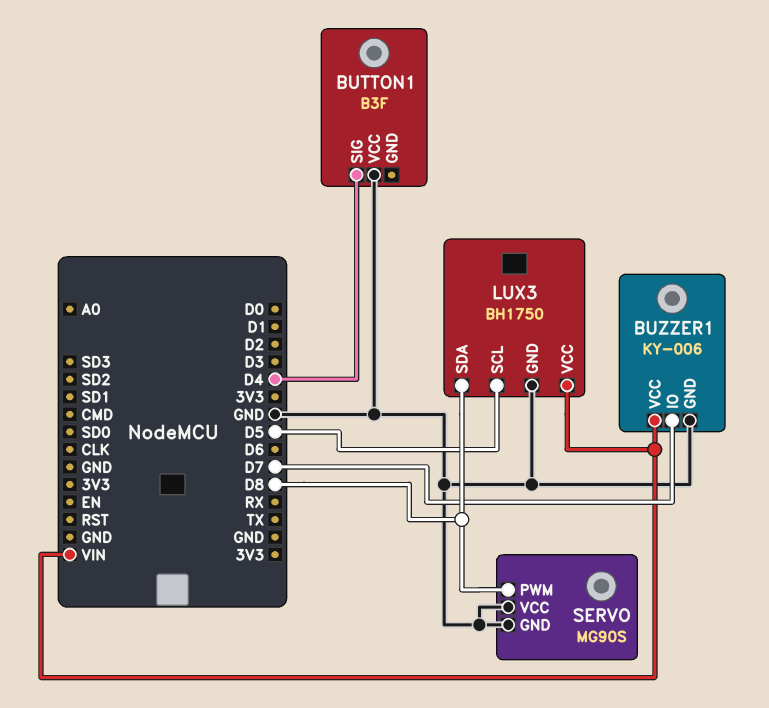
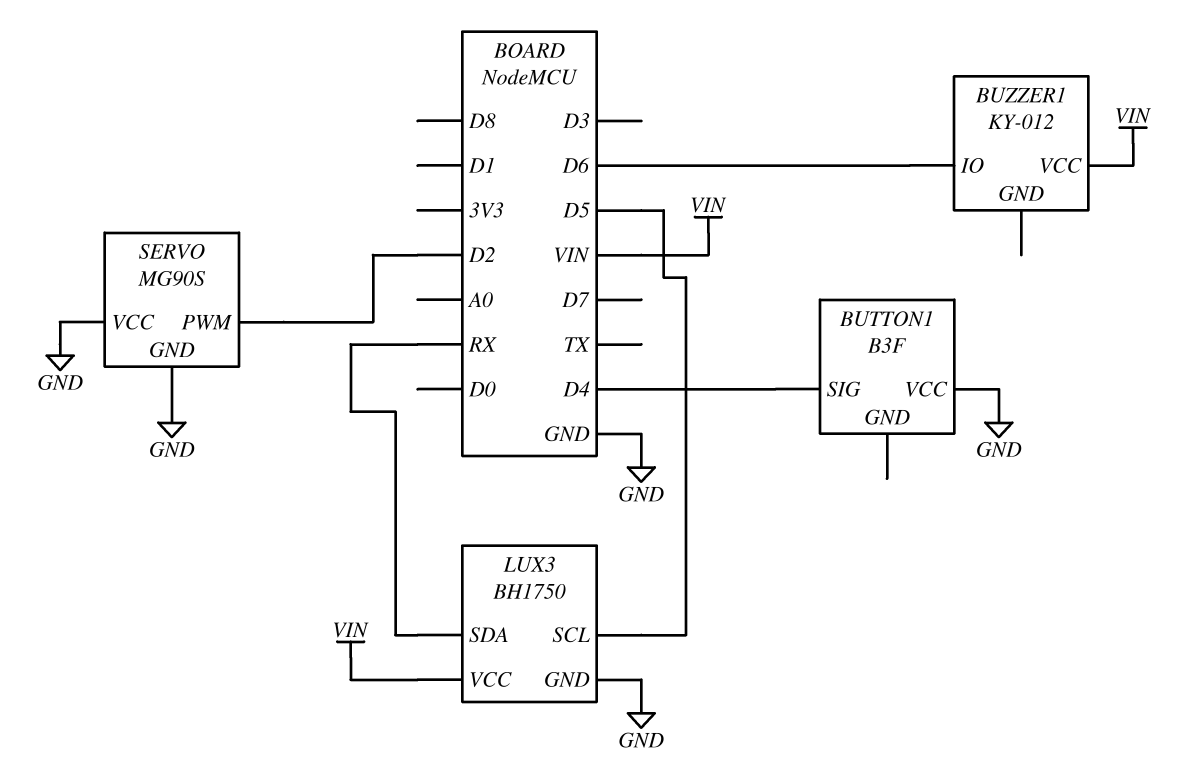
BUZZER1: KY-006 -> KY-012
BUZZER1 pin GND: GND -> none
BUZZER1 pin IO: D7 -> D6
LUX3 pin SDA: D8 -> RX
SERVO pin PWM: D8 -> D2

